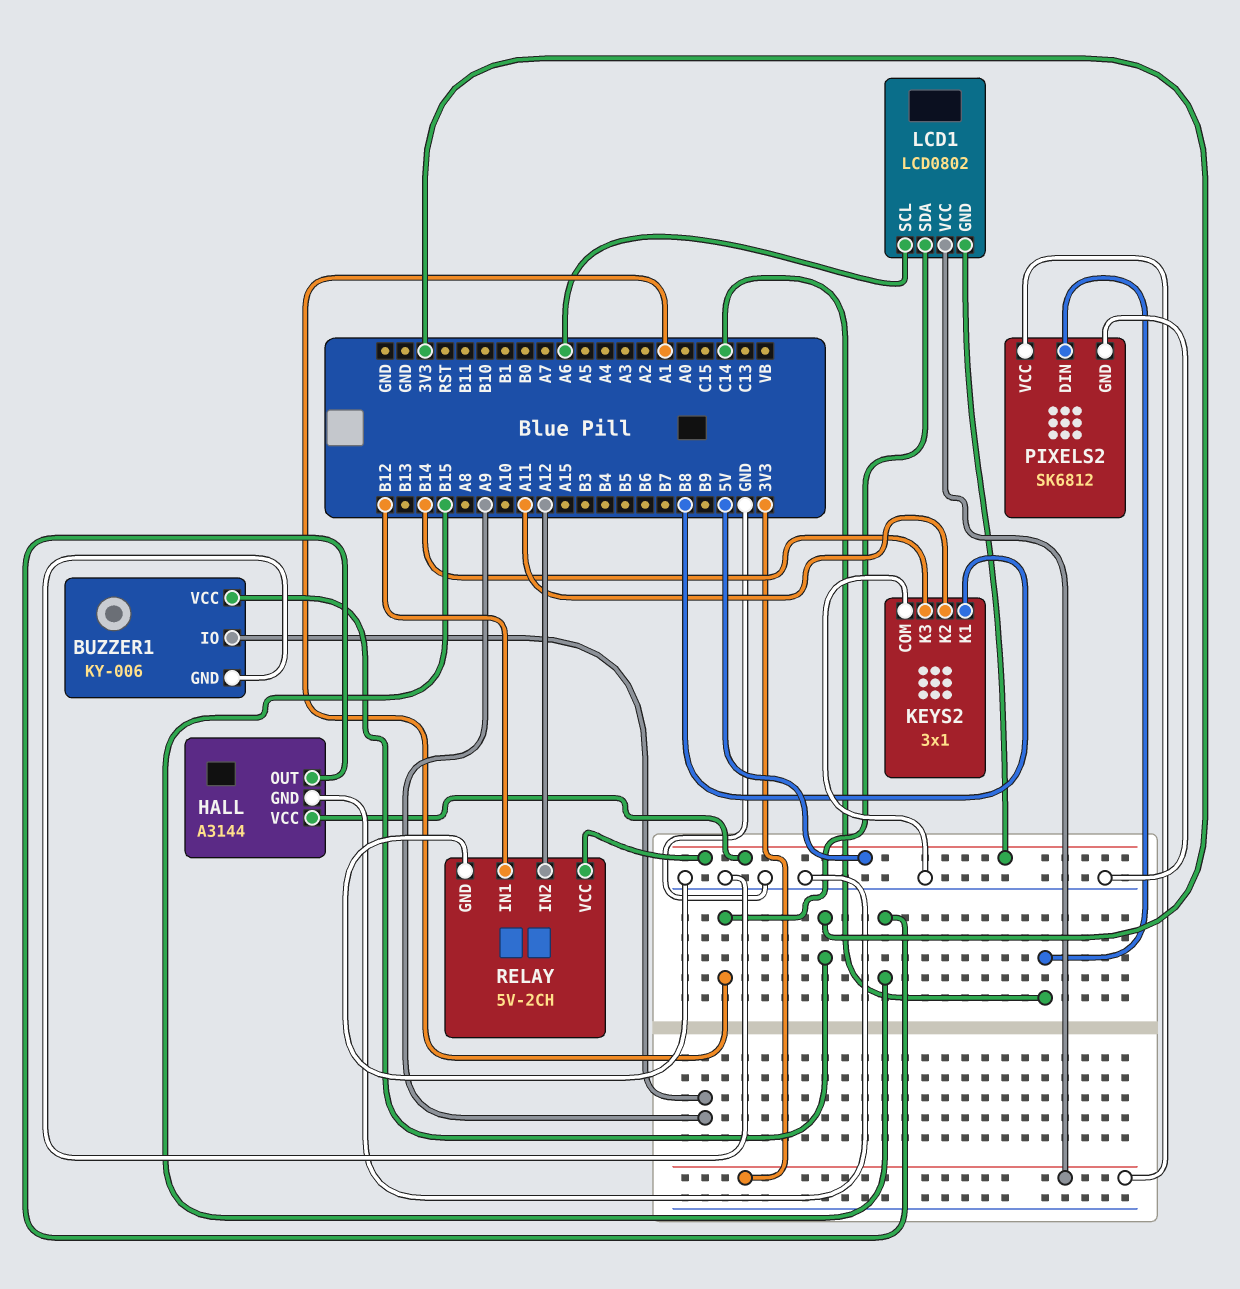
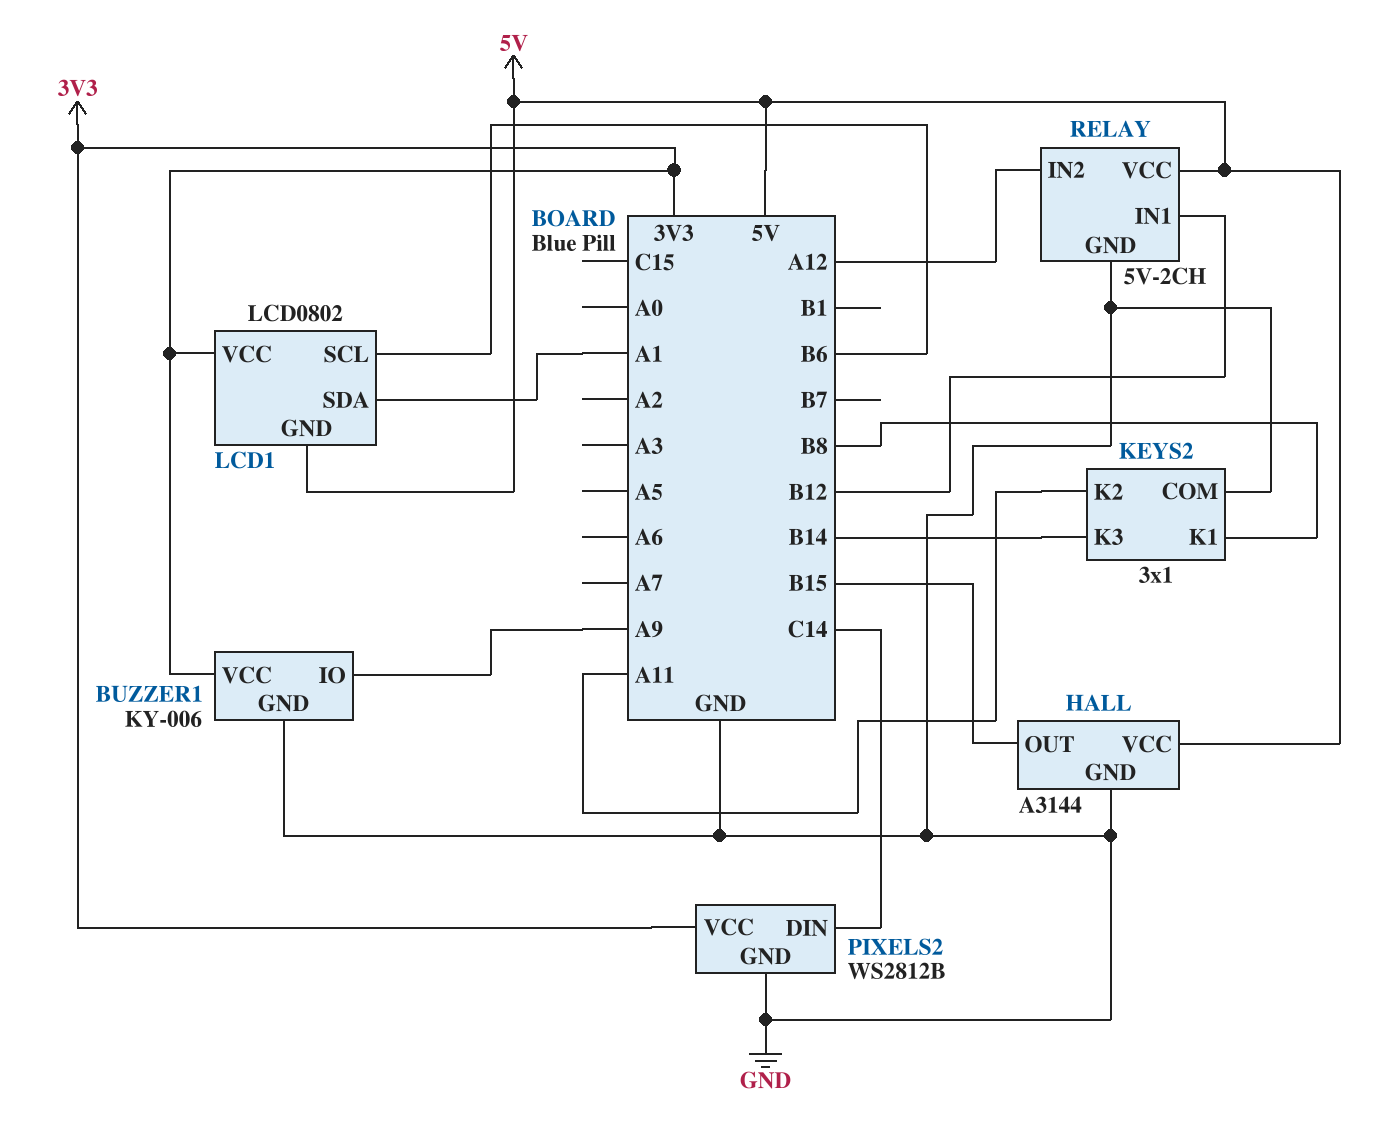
LCD1 pin SCL: A6 -> B6
PIXELS2: SK6812 -> WS2812B

